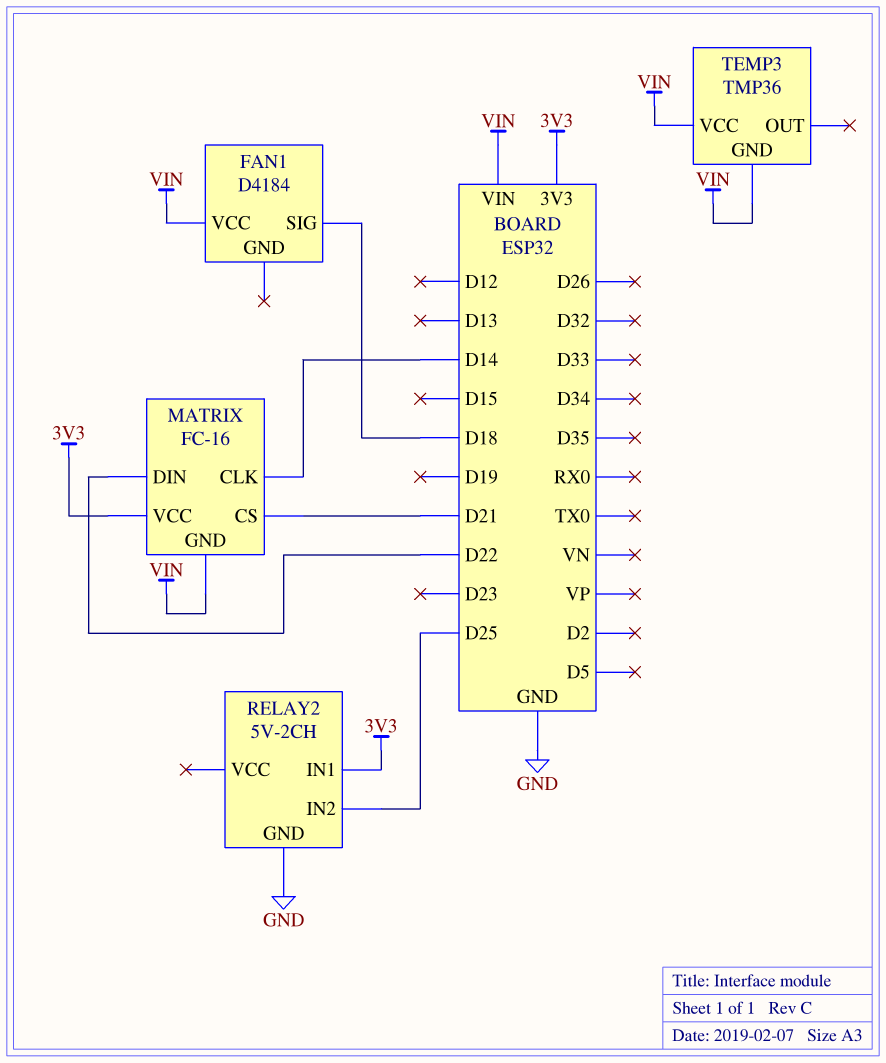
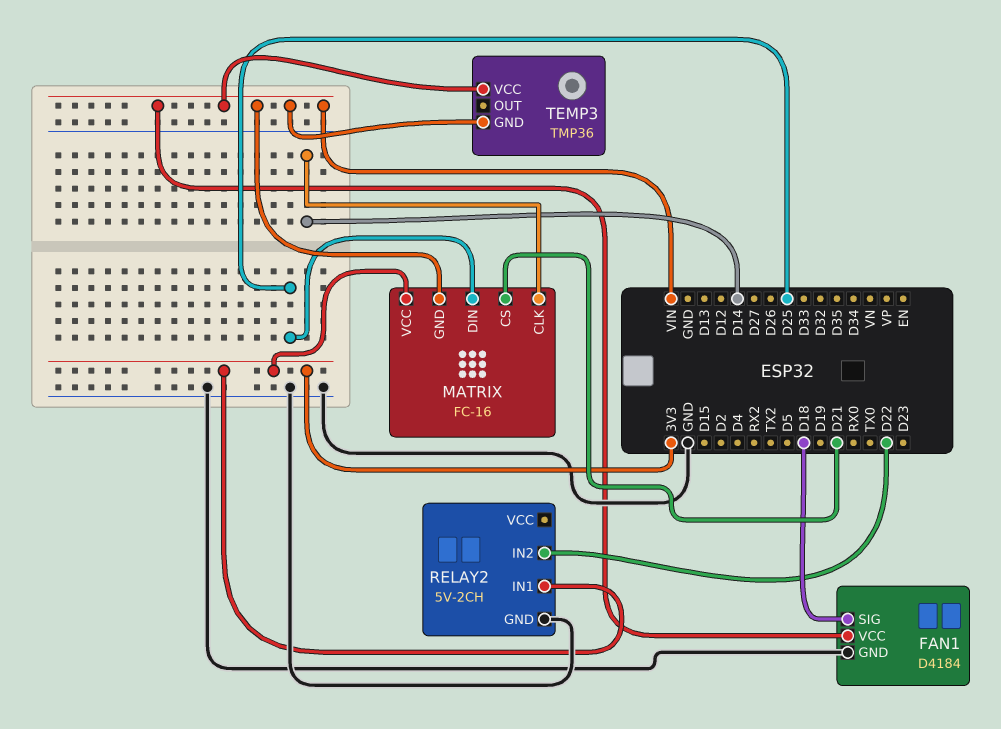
FAN1 pin GND: none -> GND
MATRIX pin DIN: D22 -> D25
RELAY2 pin IN2: D25 -> D22

